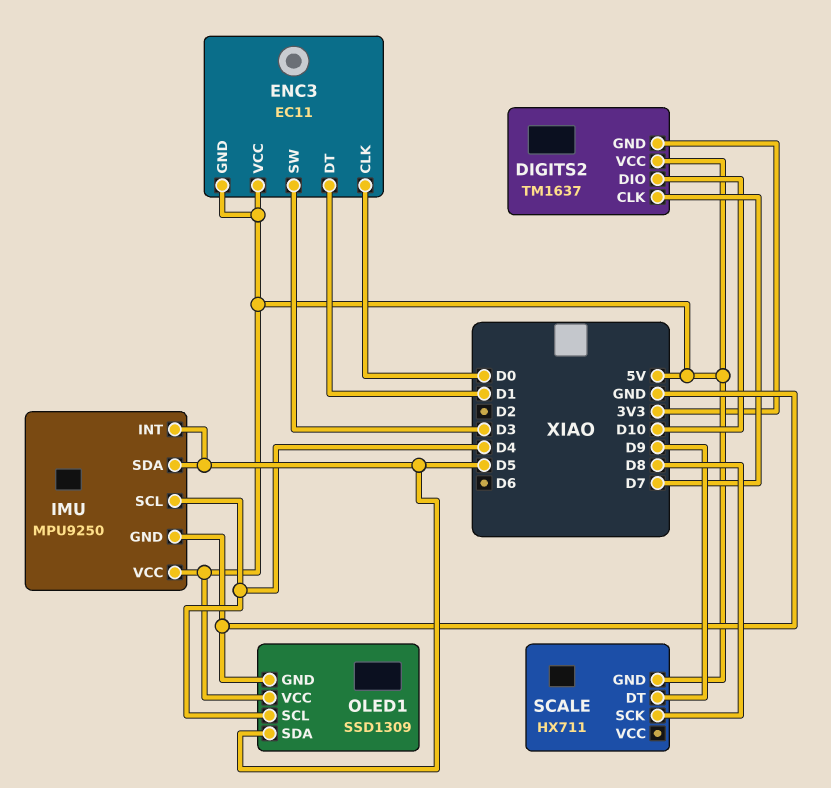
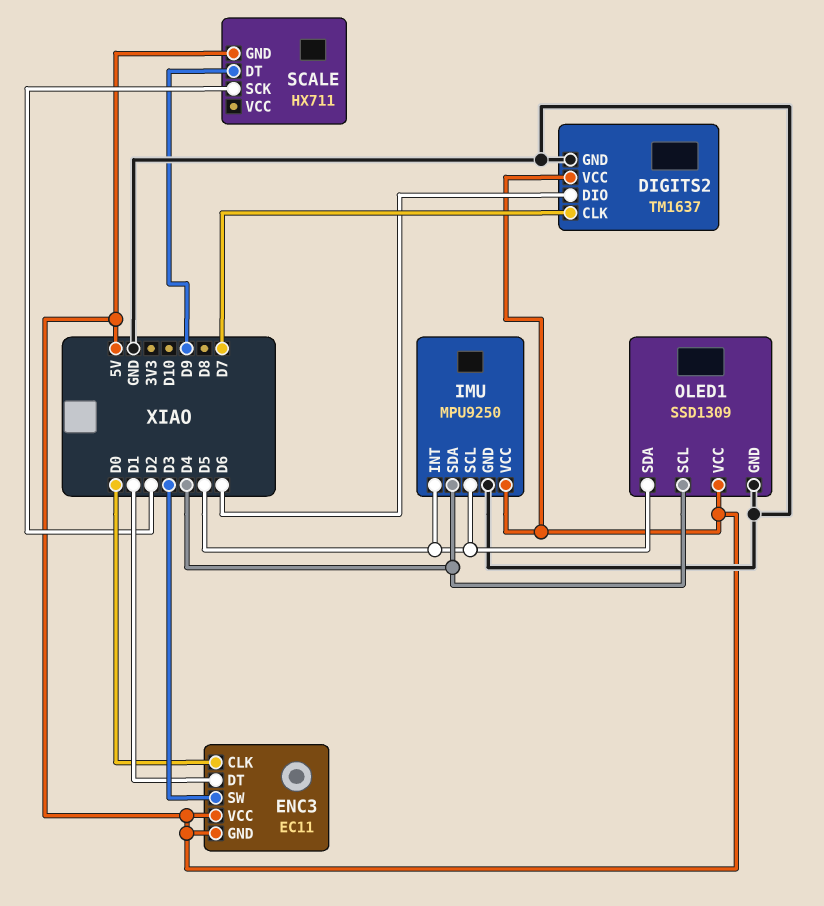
DIGITS2 pin DIO: D10 -> D6
DIGITS2 pin GND: 3V3 -> GND
IMU pin SCL: D4 -> D5
IMU pin SDA: D5 -> D4
SCALE pin SCK: D8 -> D2

